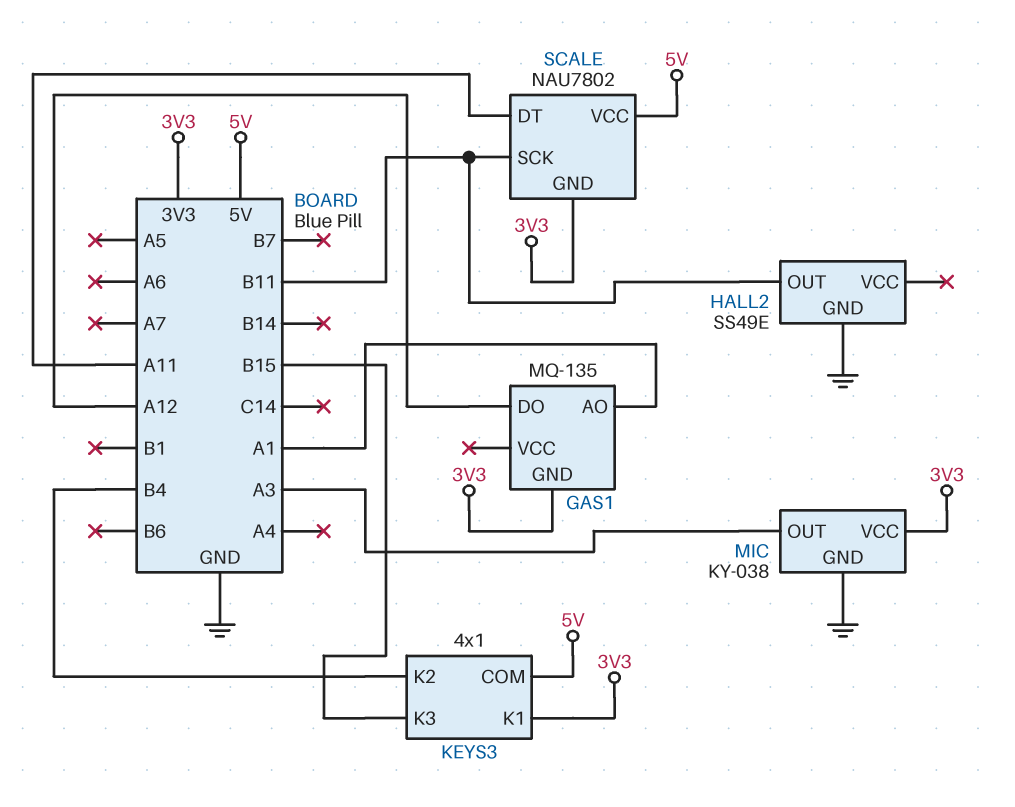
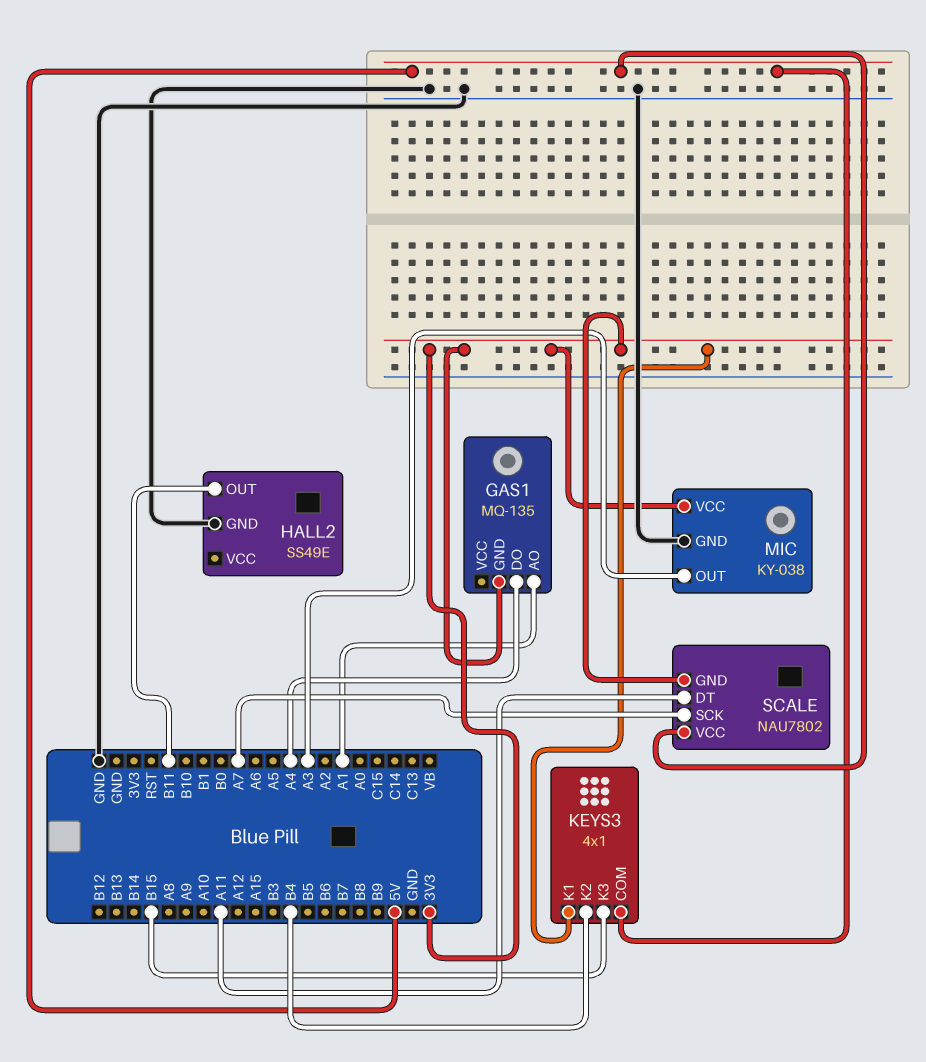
GAS1 pin DO: A12 -> A4
SCALE pin SCK: B11 -> A7

